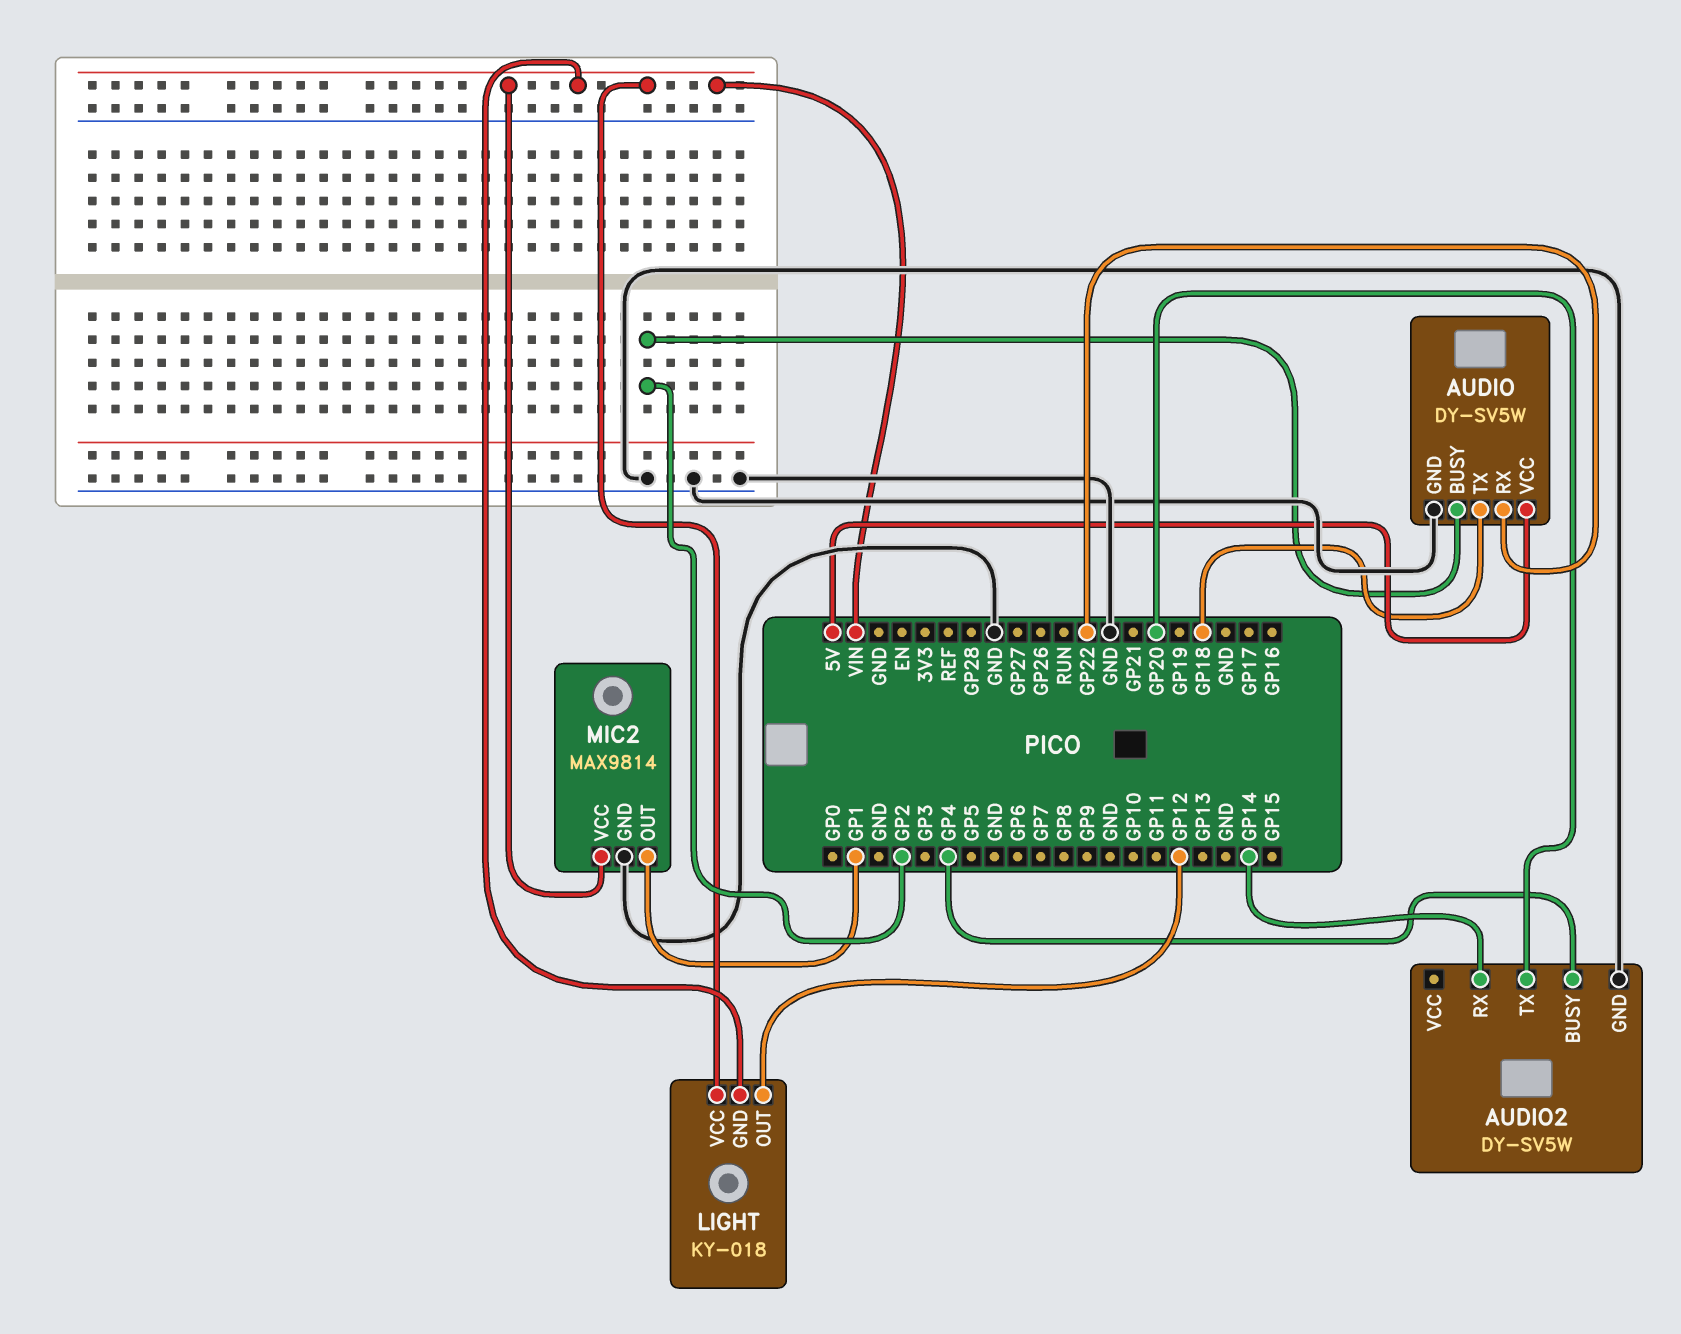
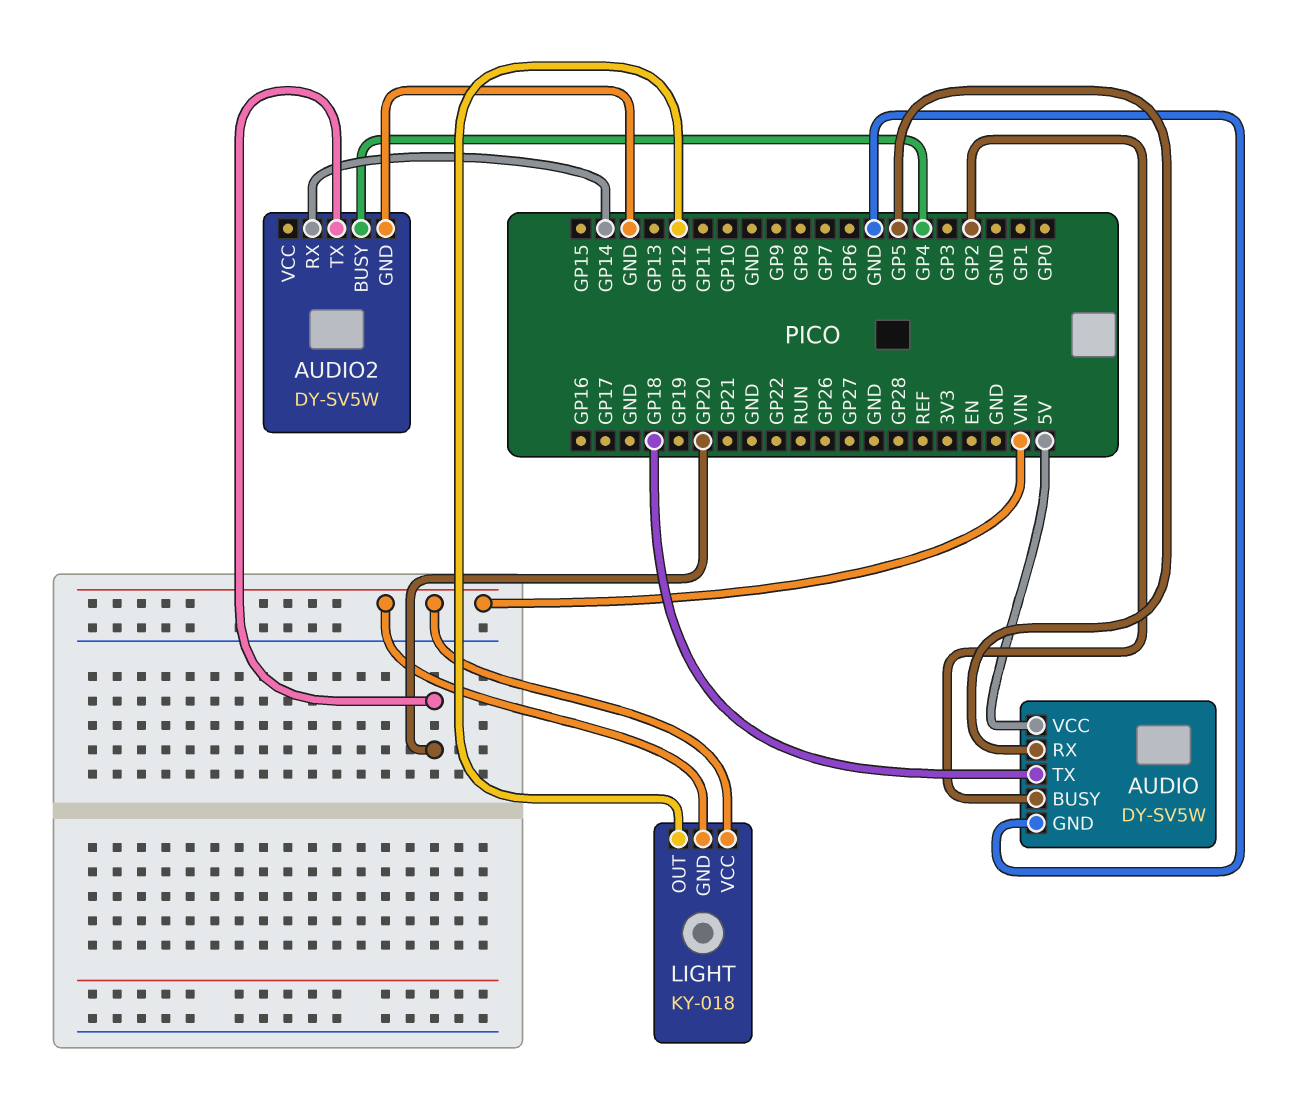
AUDIO pin RX: GP22 -> GP5
MIC2: MAX9814 -> none
MIC2 pin GND: GND -> none
MIC2 pin OUT: GP1 -> none
MIC2 pin VCC: VIN -> none

